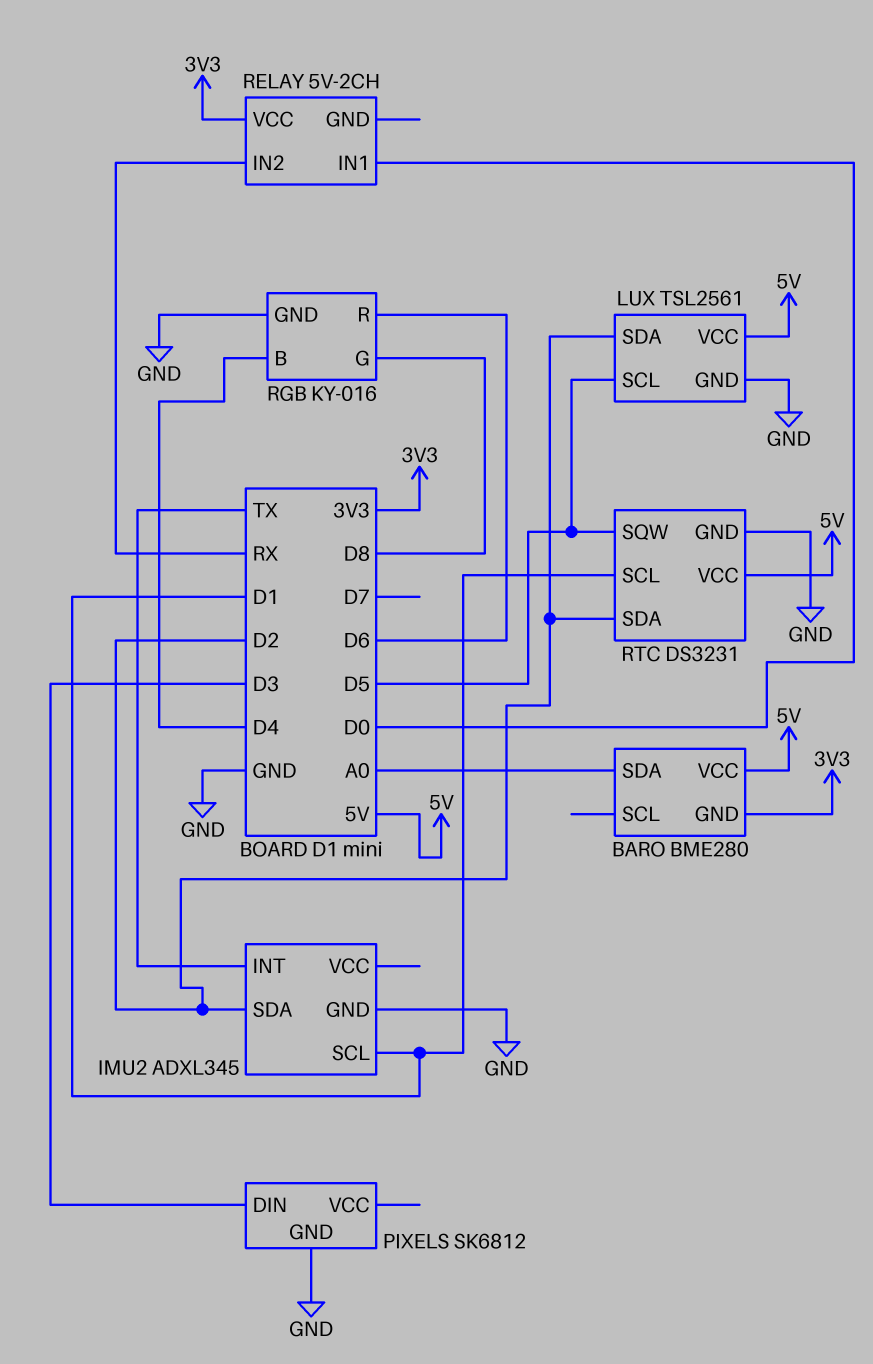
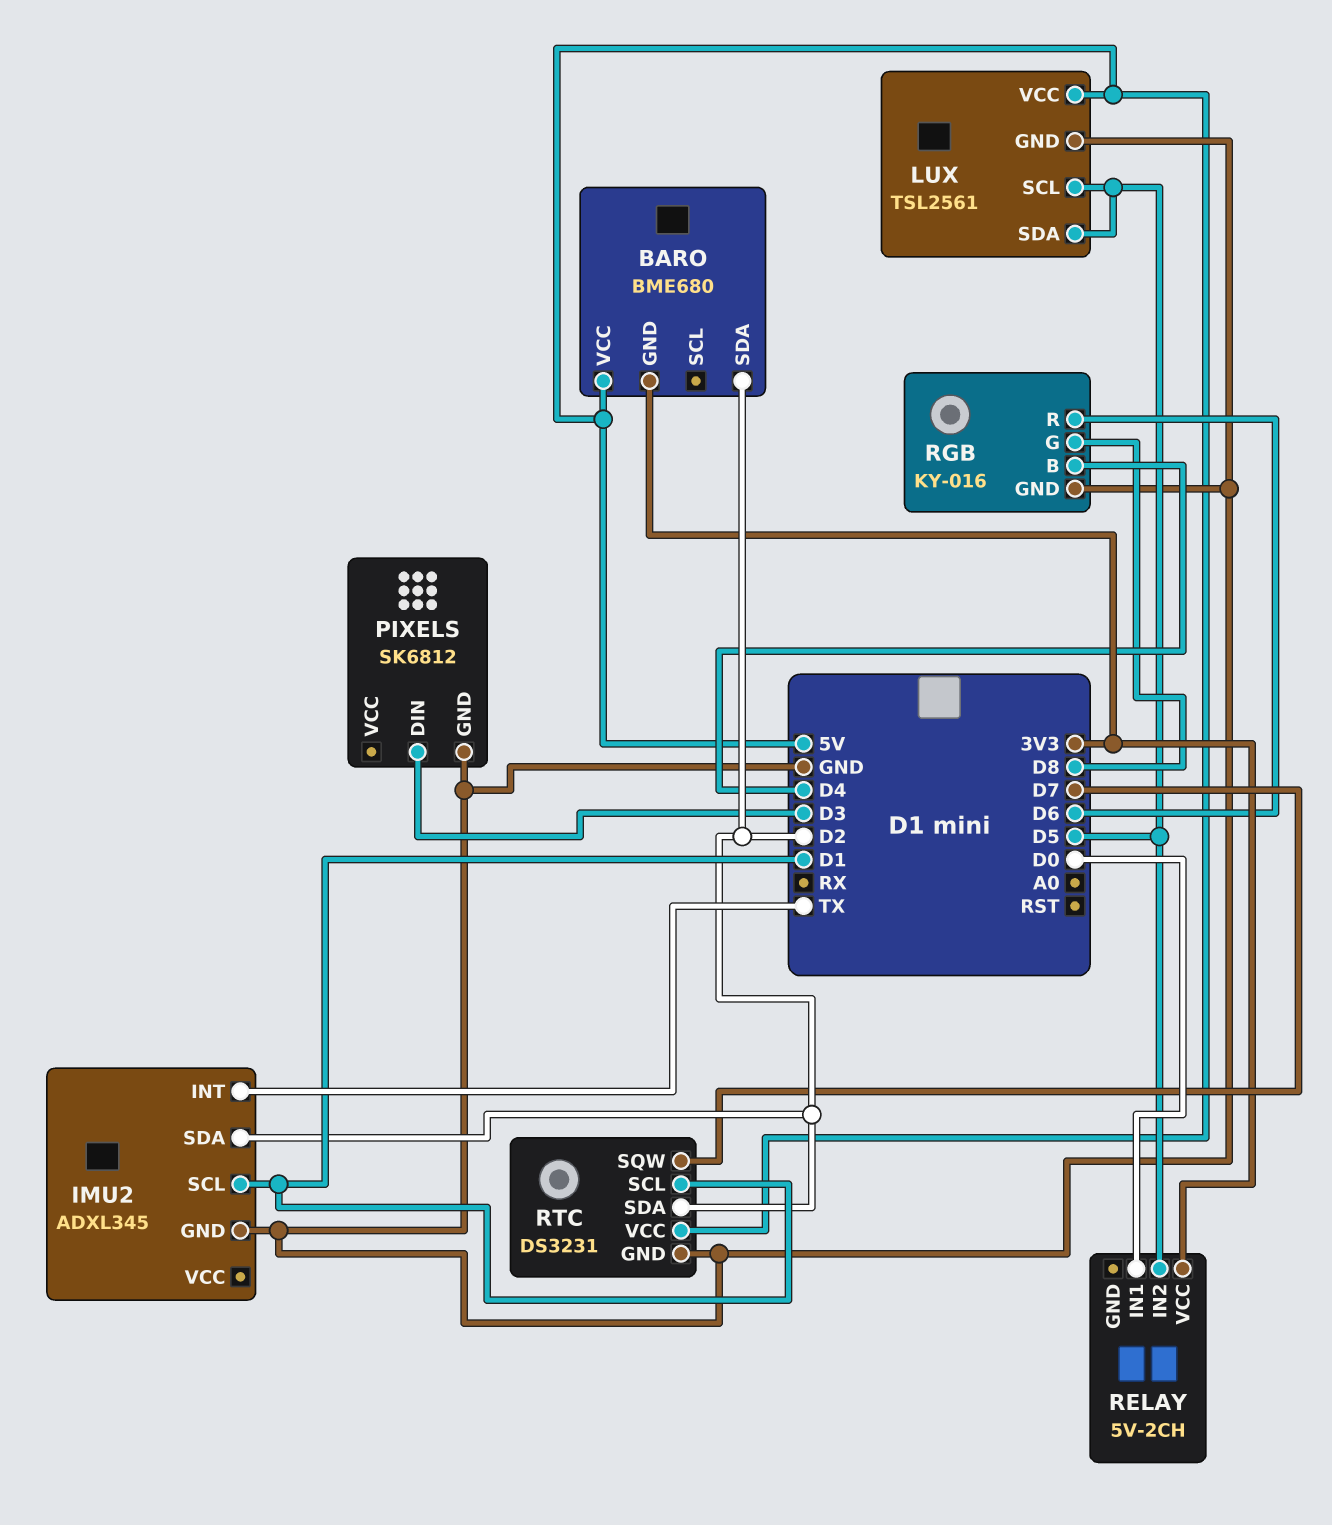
BARO: BME280 -> BME680
BARO pin SDA: A0 -> D2
LUX pin SDA: D2 -> D5
RELAY pin IN2: RX -> D5
RTC pin SQW: D5 -> D7

